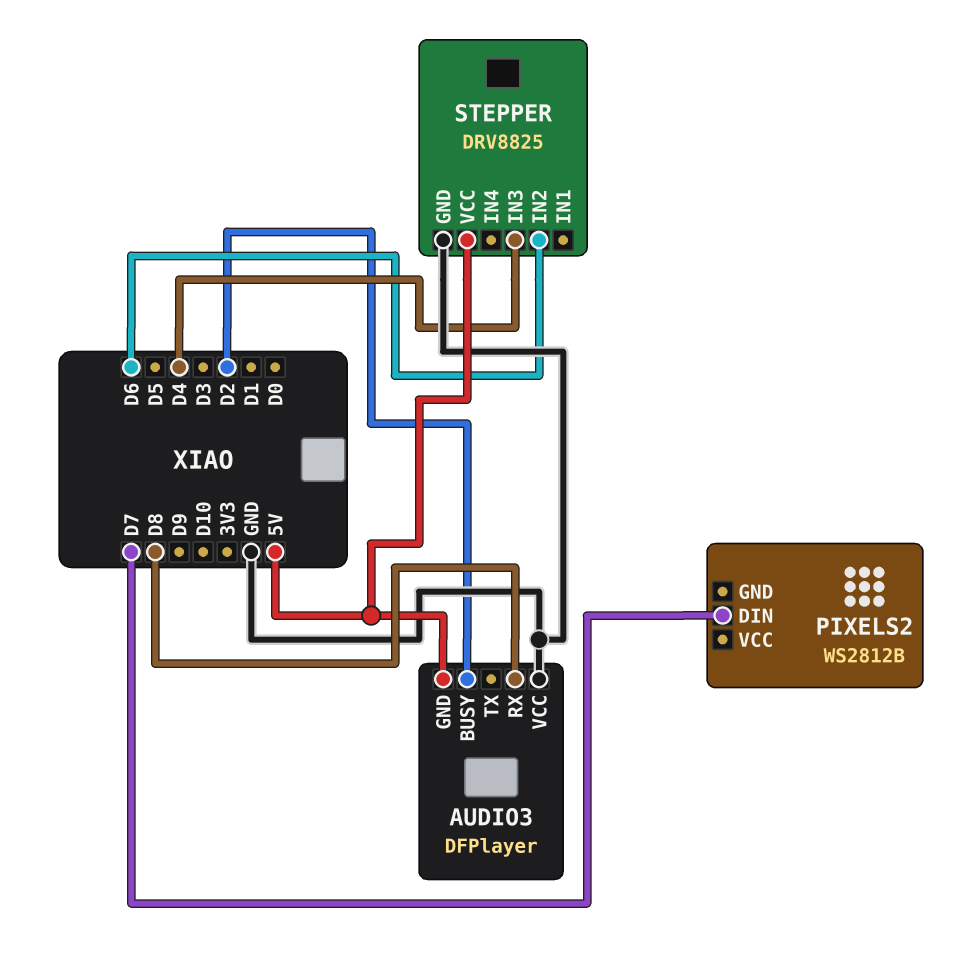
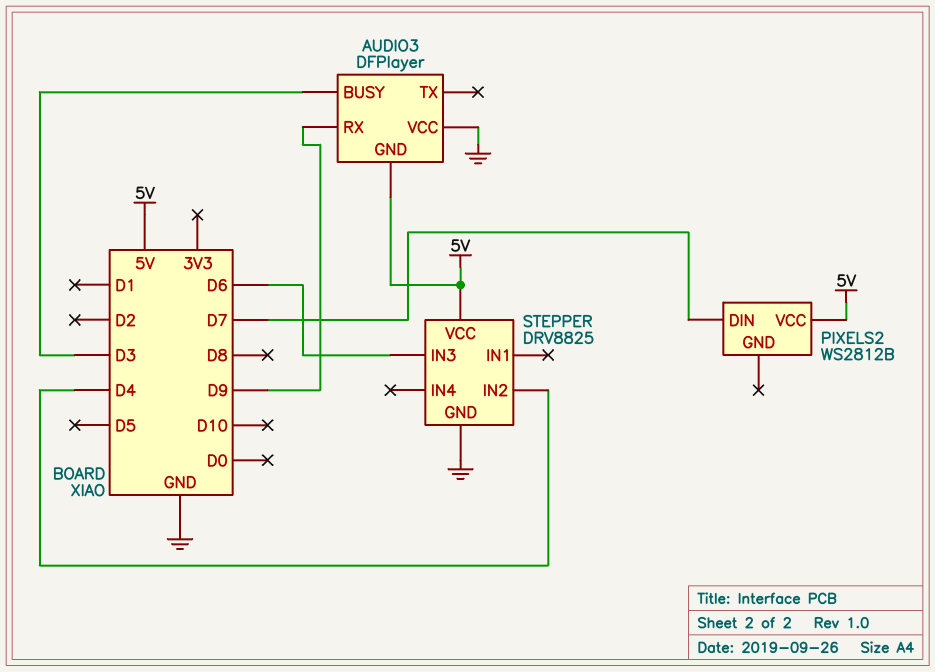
AUDIO3 pin BUSY: D2 -> D3
AUDIO3 pin RX: D8 -> D9
PIXELS2 pin VCC: none -> 5V
STEPPER pin IN2: D6 -> D4
STEPPER pin IN3: D4 -> D6

